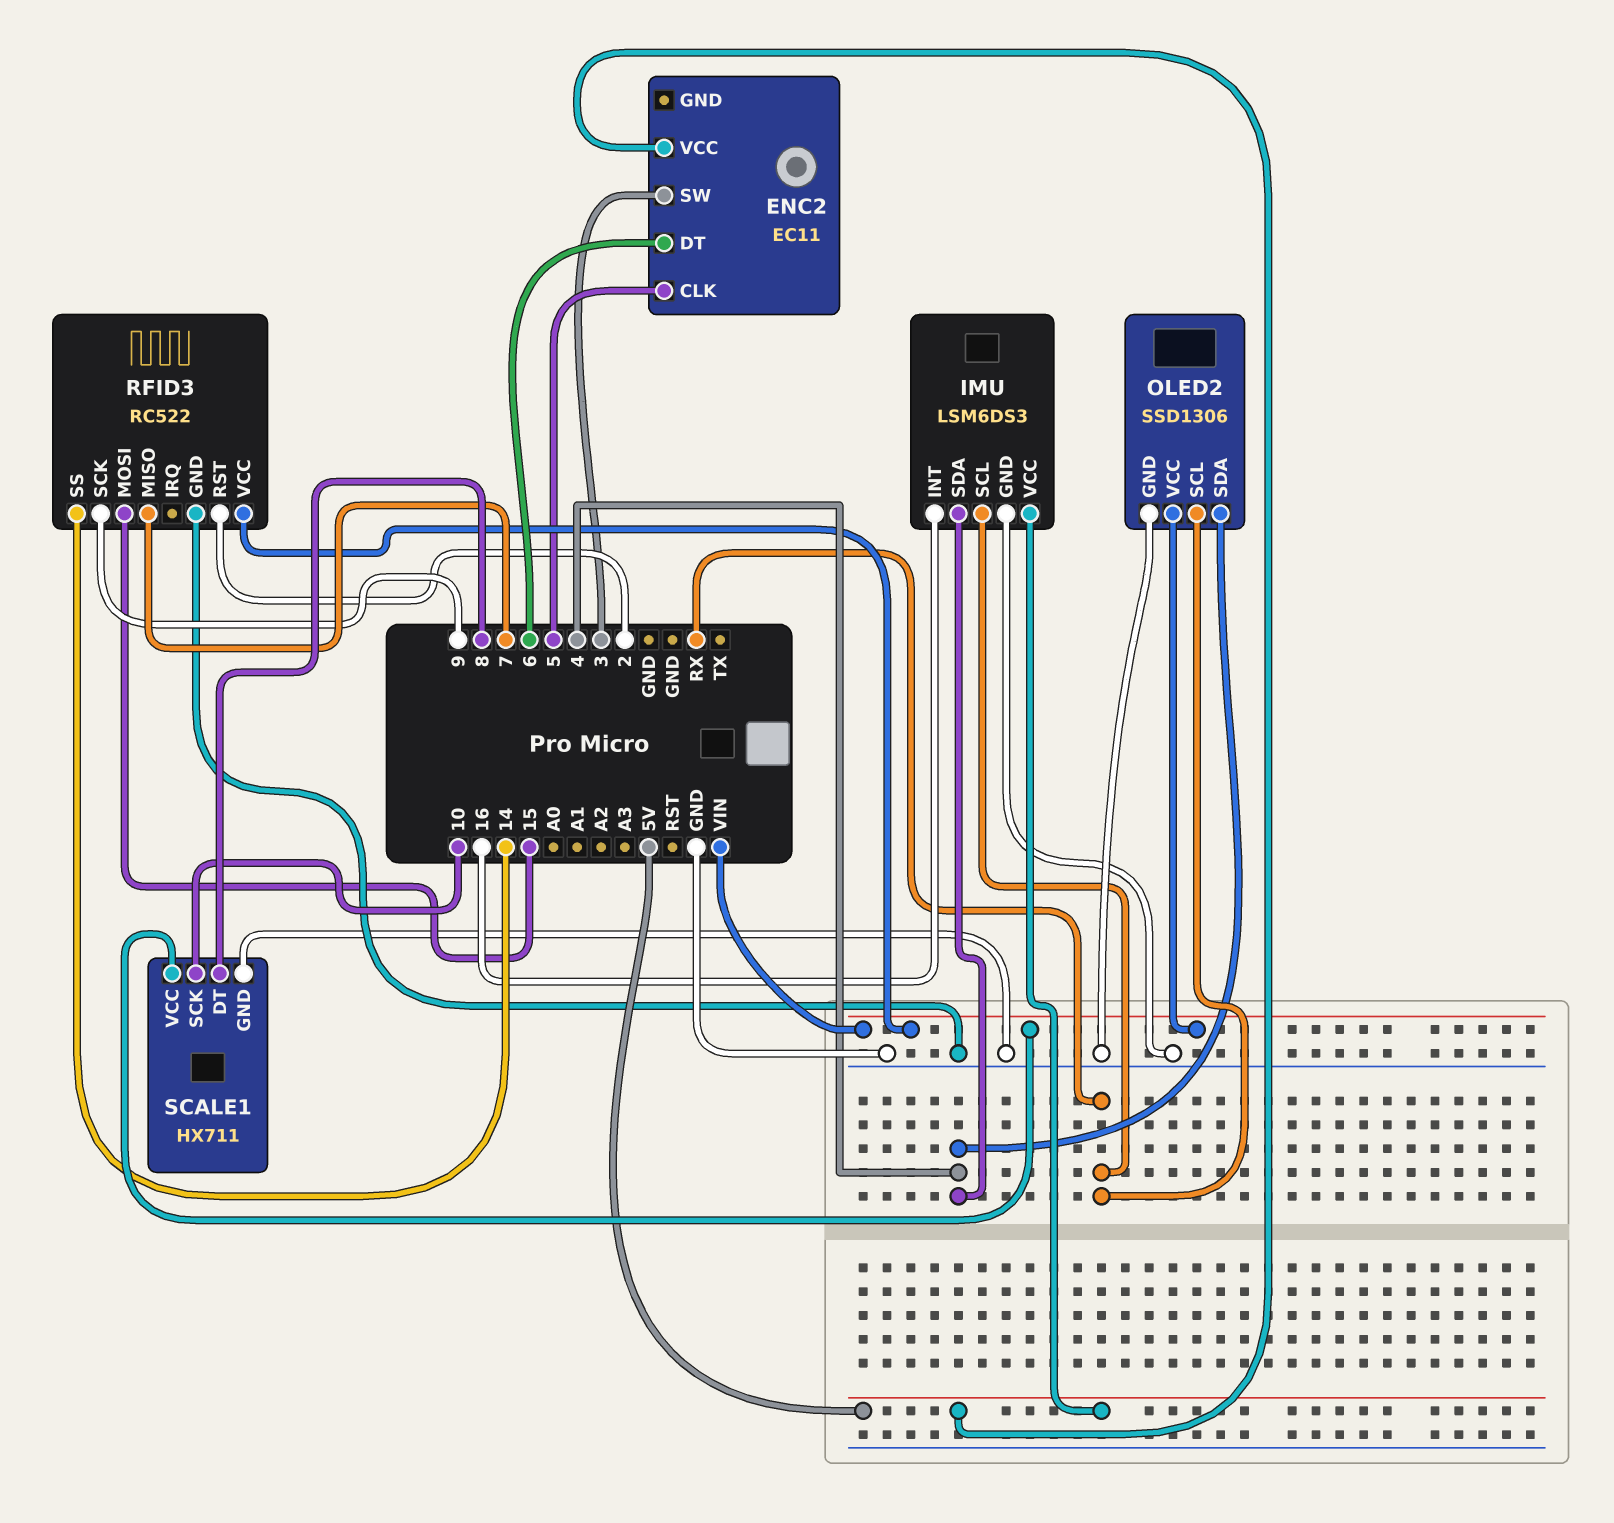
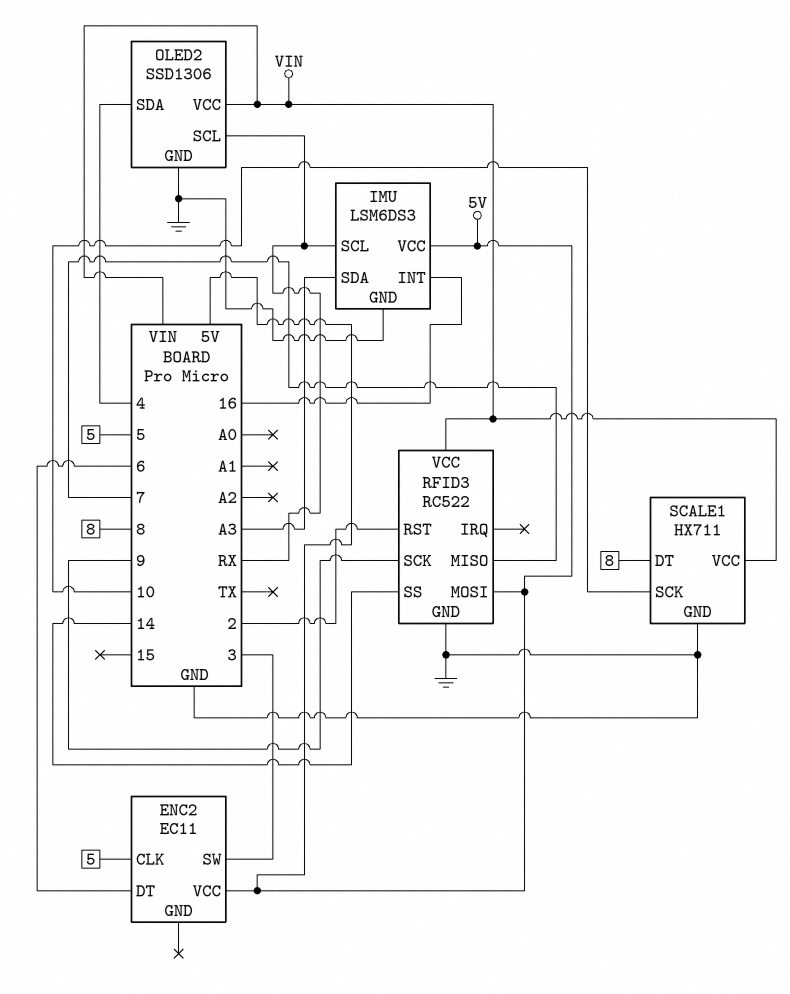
IMU pin SDA: 4 -> A3
RFID3 pin MOSI: 15 -> 5V

